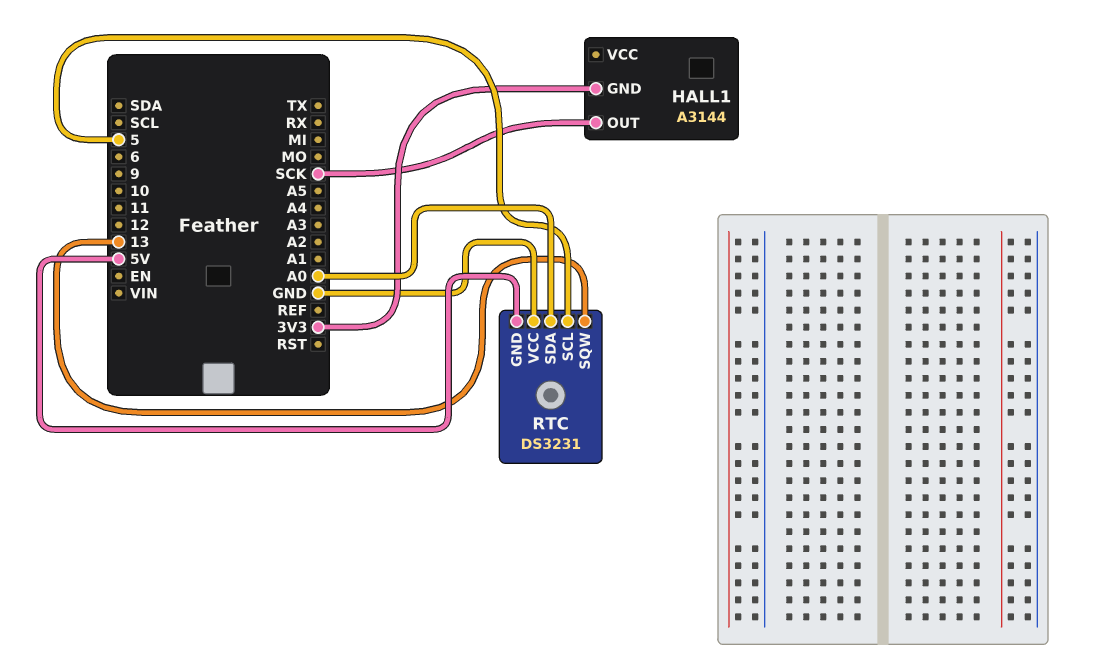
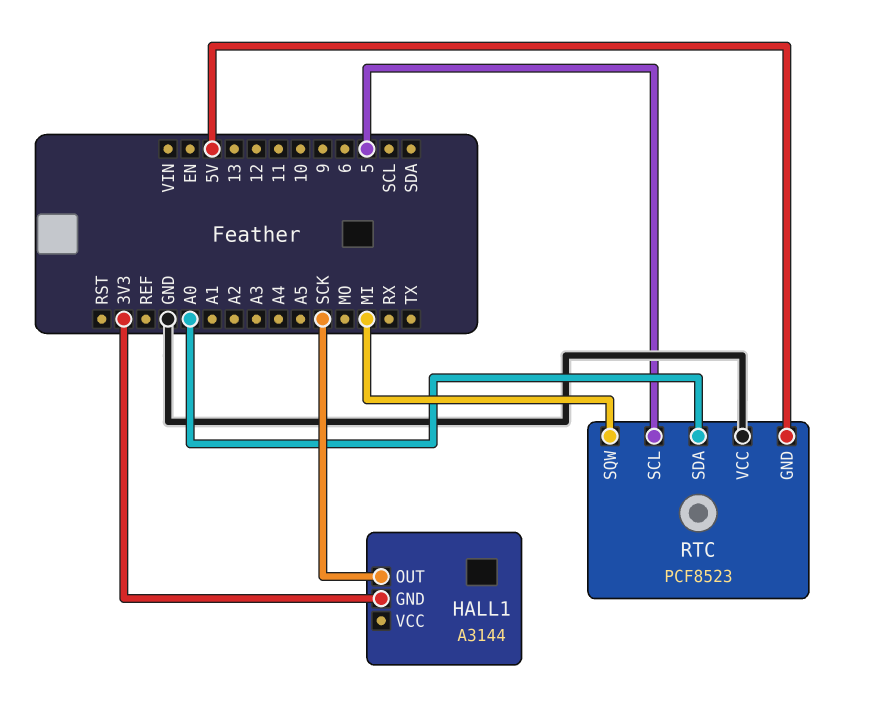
RTC: DS3231 -> PCF8523
RTC pin SQW: 13 -> MI

